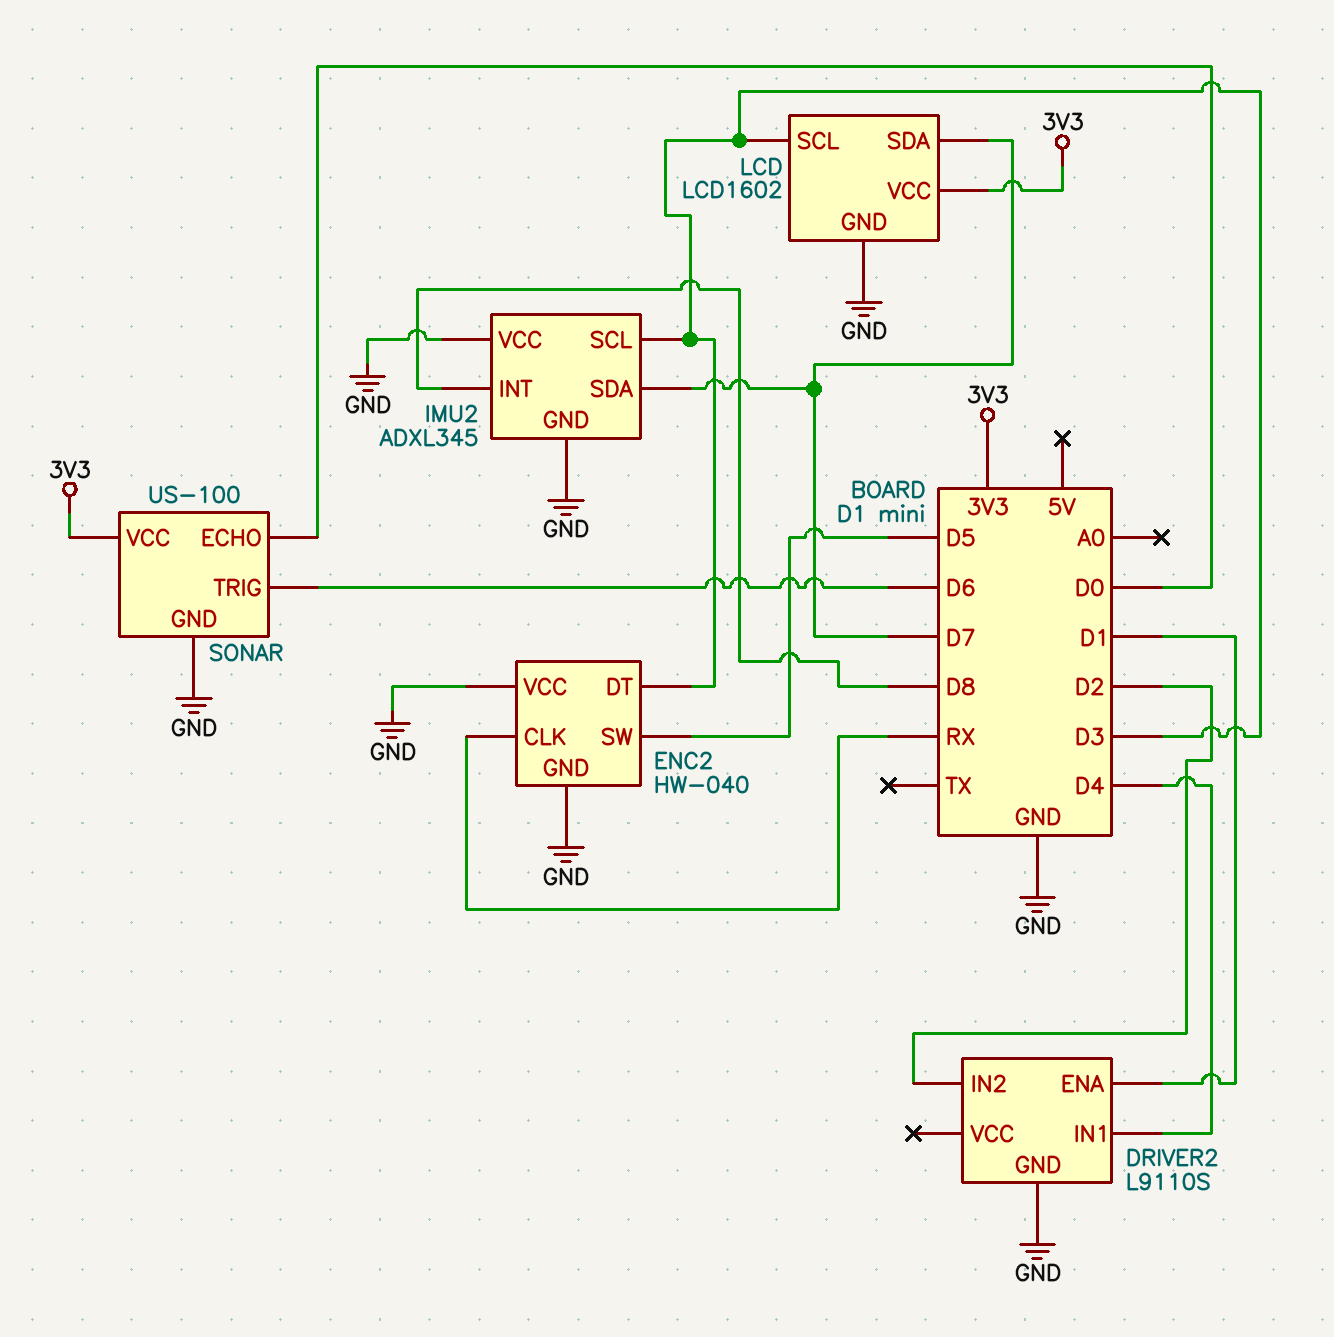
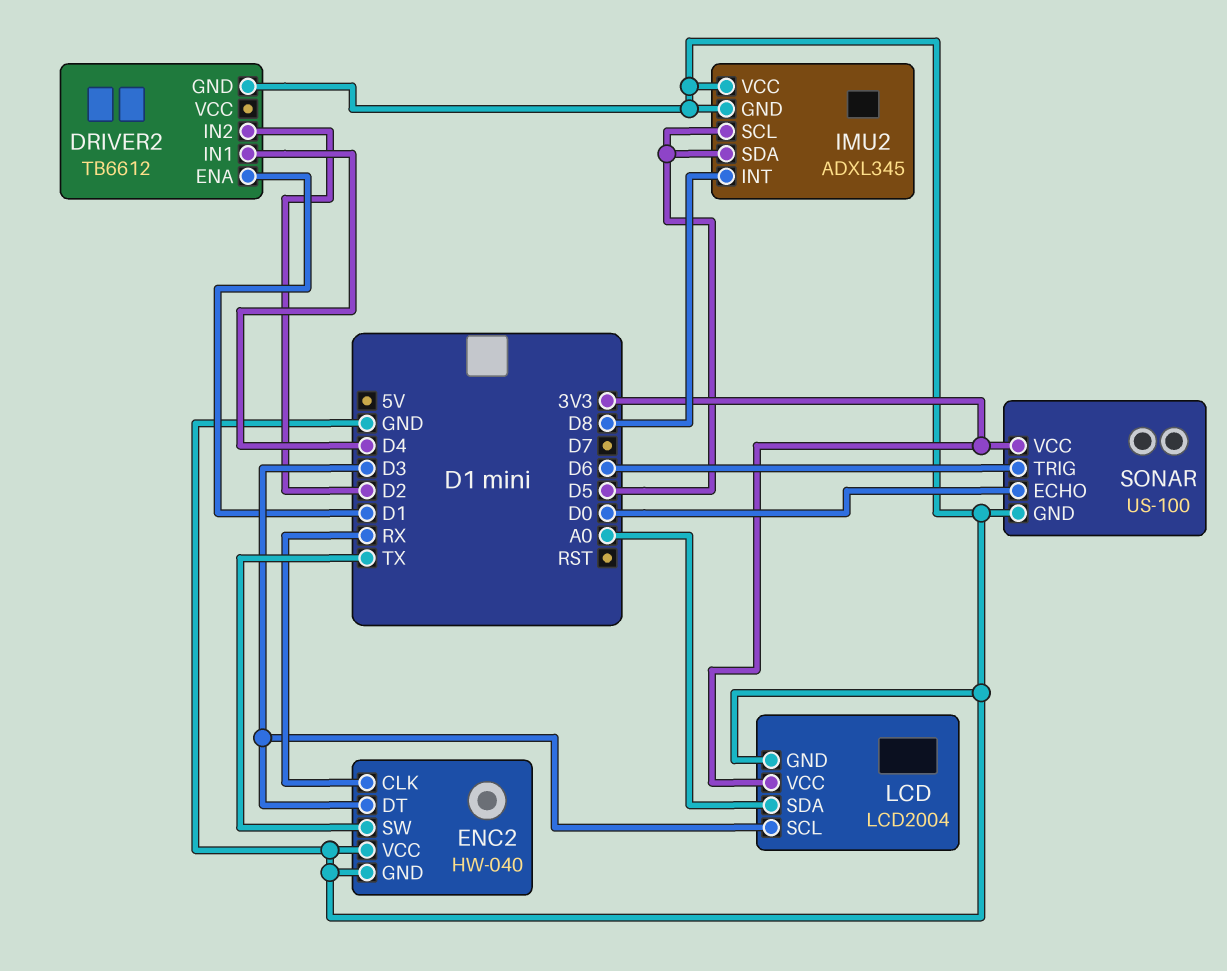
DRIVER2: L9110S -> TB6612
ENC2 pin SW: D5 -> TX
IMU2 pin SCL: D3 -> D5
IMU2 pin SDA: D7 -> D5
LCD: LCD1602 -> LCD2004
LCD pin SDA: D7 -> A0

